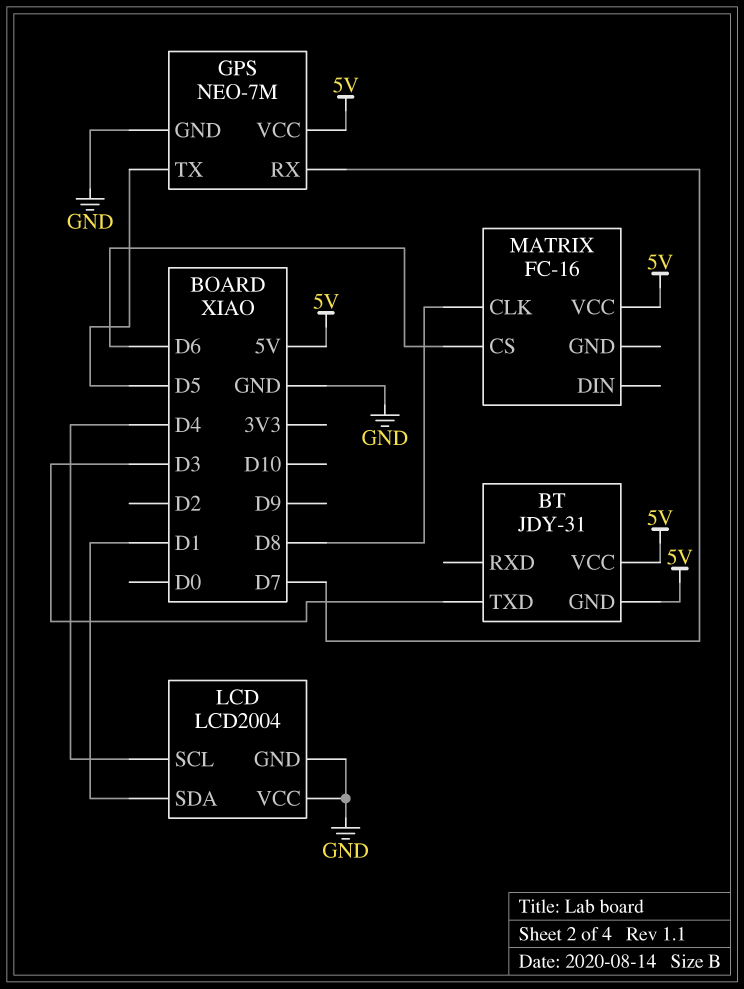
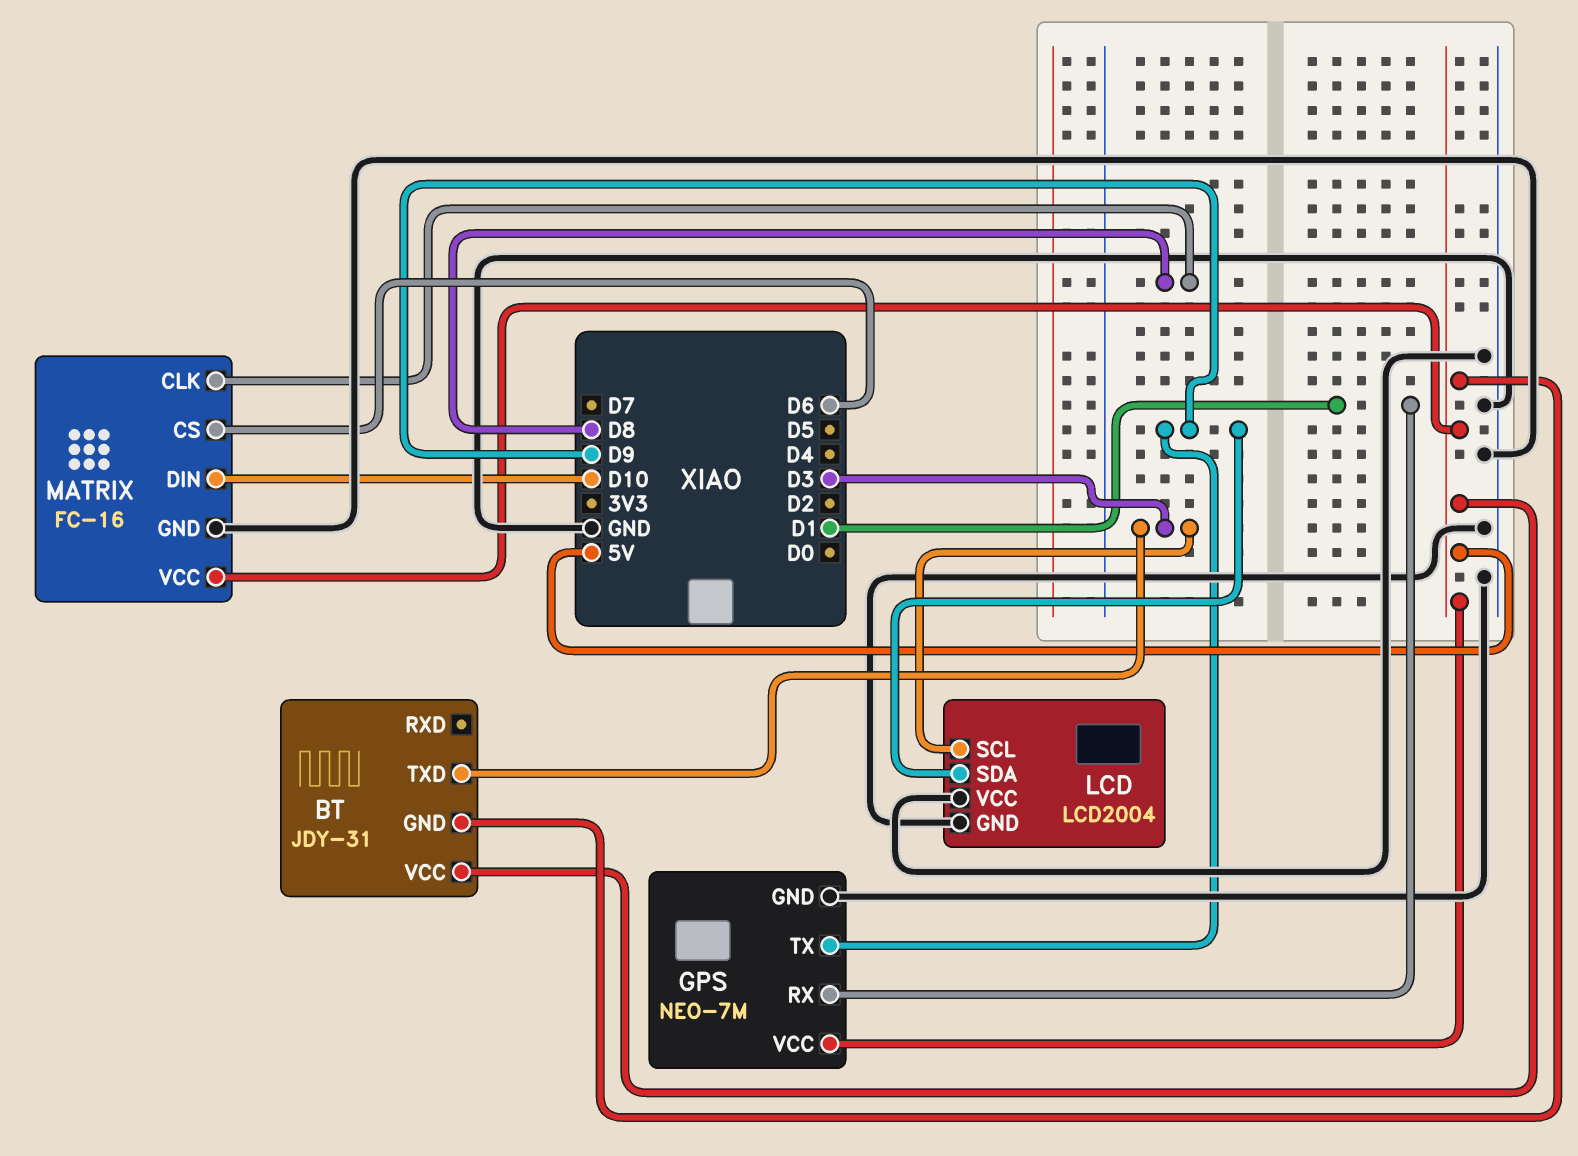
GPS pin RX: D7 -> D1
GPS pin TX: D5 -> D9
LCD pin SCL: D4 -> D3
LCD pin SDA: D1 -> D9
MATRIX pin DIN: none -> D10
MATRIX pin GND: none -> GND

